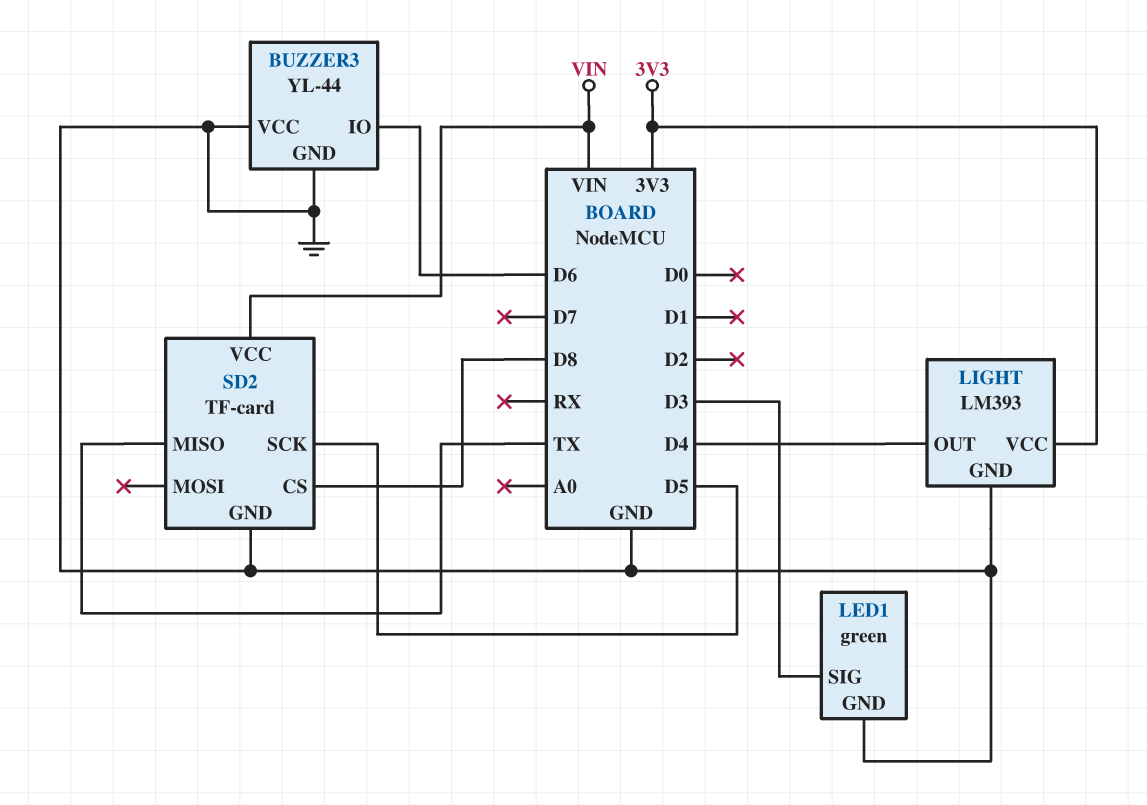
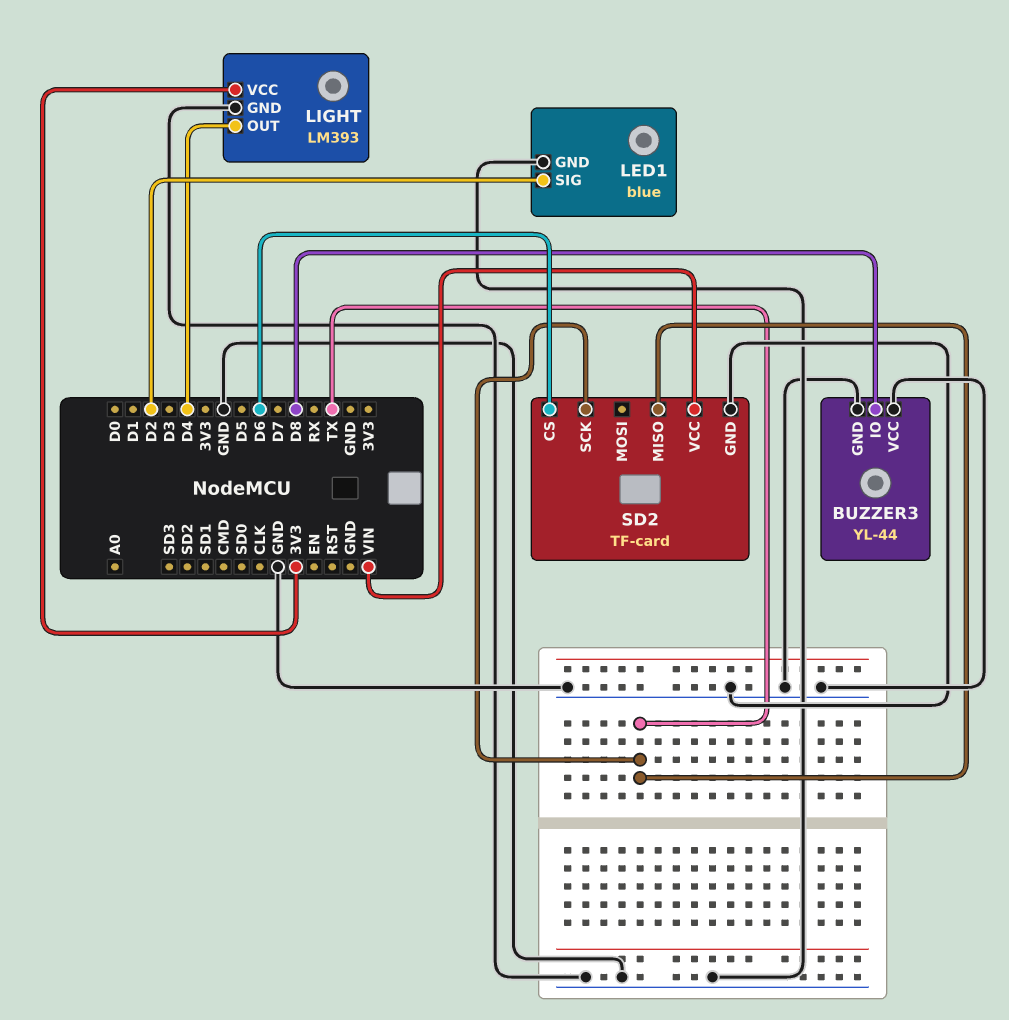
BUZZER3 pin IO: D6 -> D8
LED1: green -> blue
LED1 pin SIG: D3 -> D2
SD2 pin CS: D8 -> D6
SD2 pin SCK: D5 -> TX

